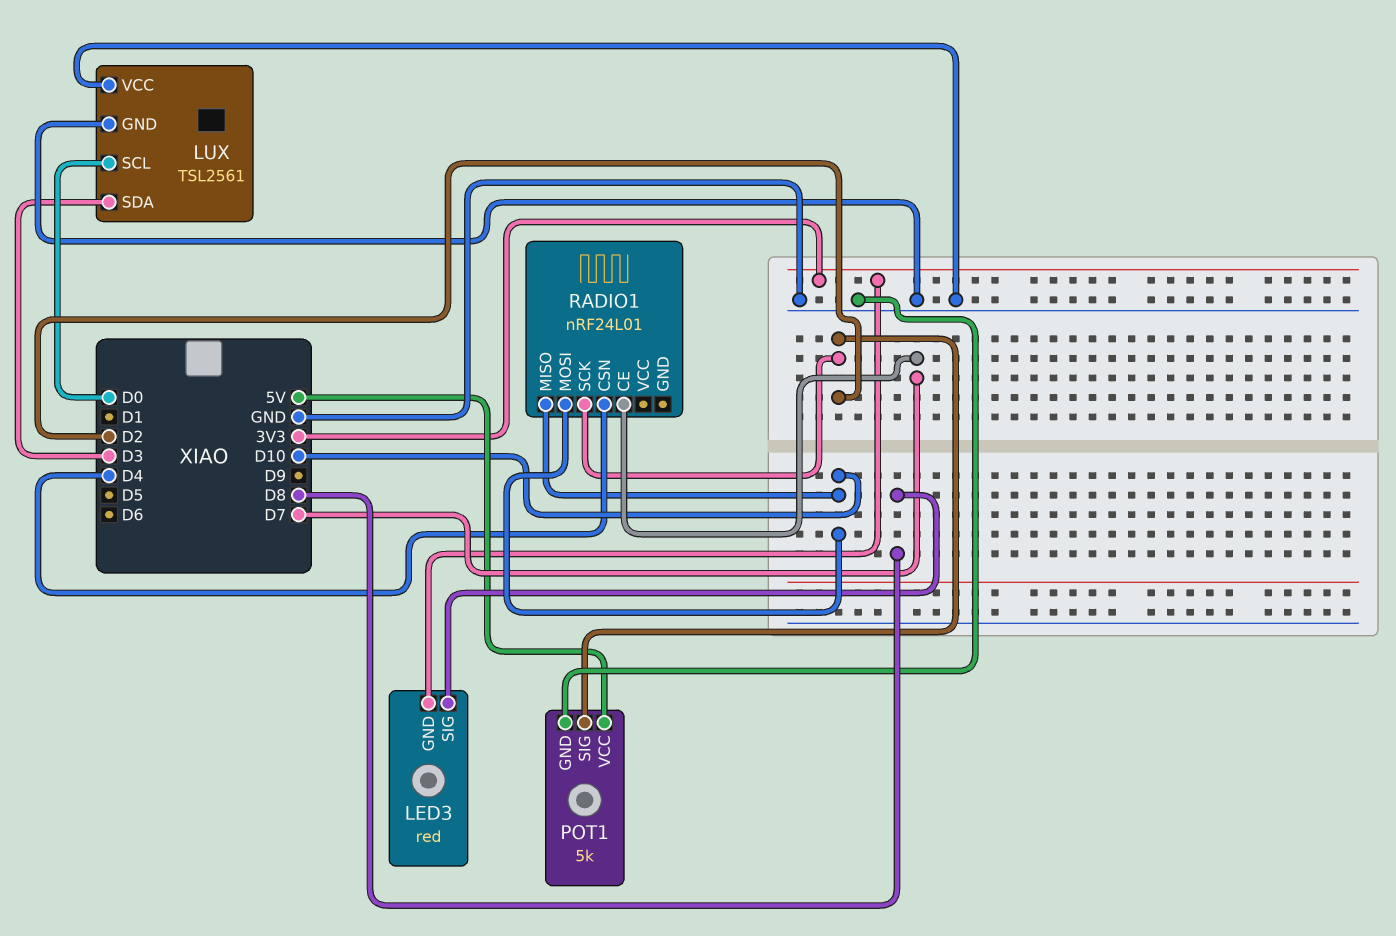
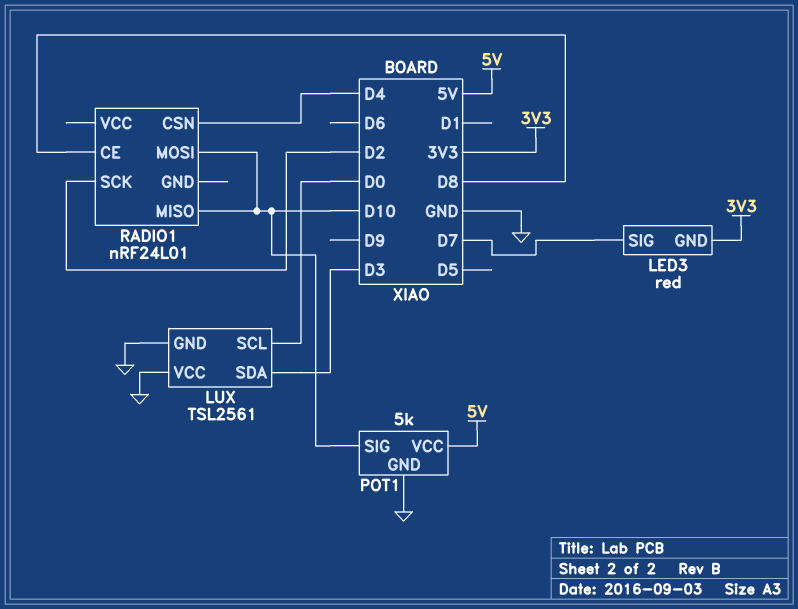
LED3 pin SIG: D8 -> D7
POT1 pin SIG: D2 -> D10
RADIO1 pin CE: D7 -> D8

